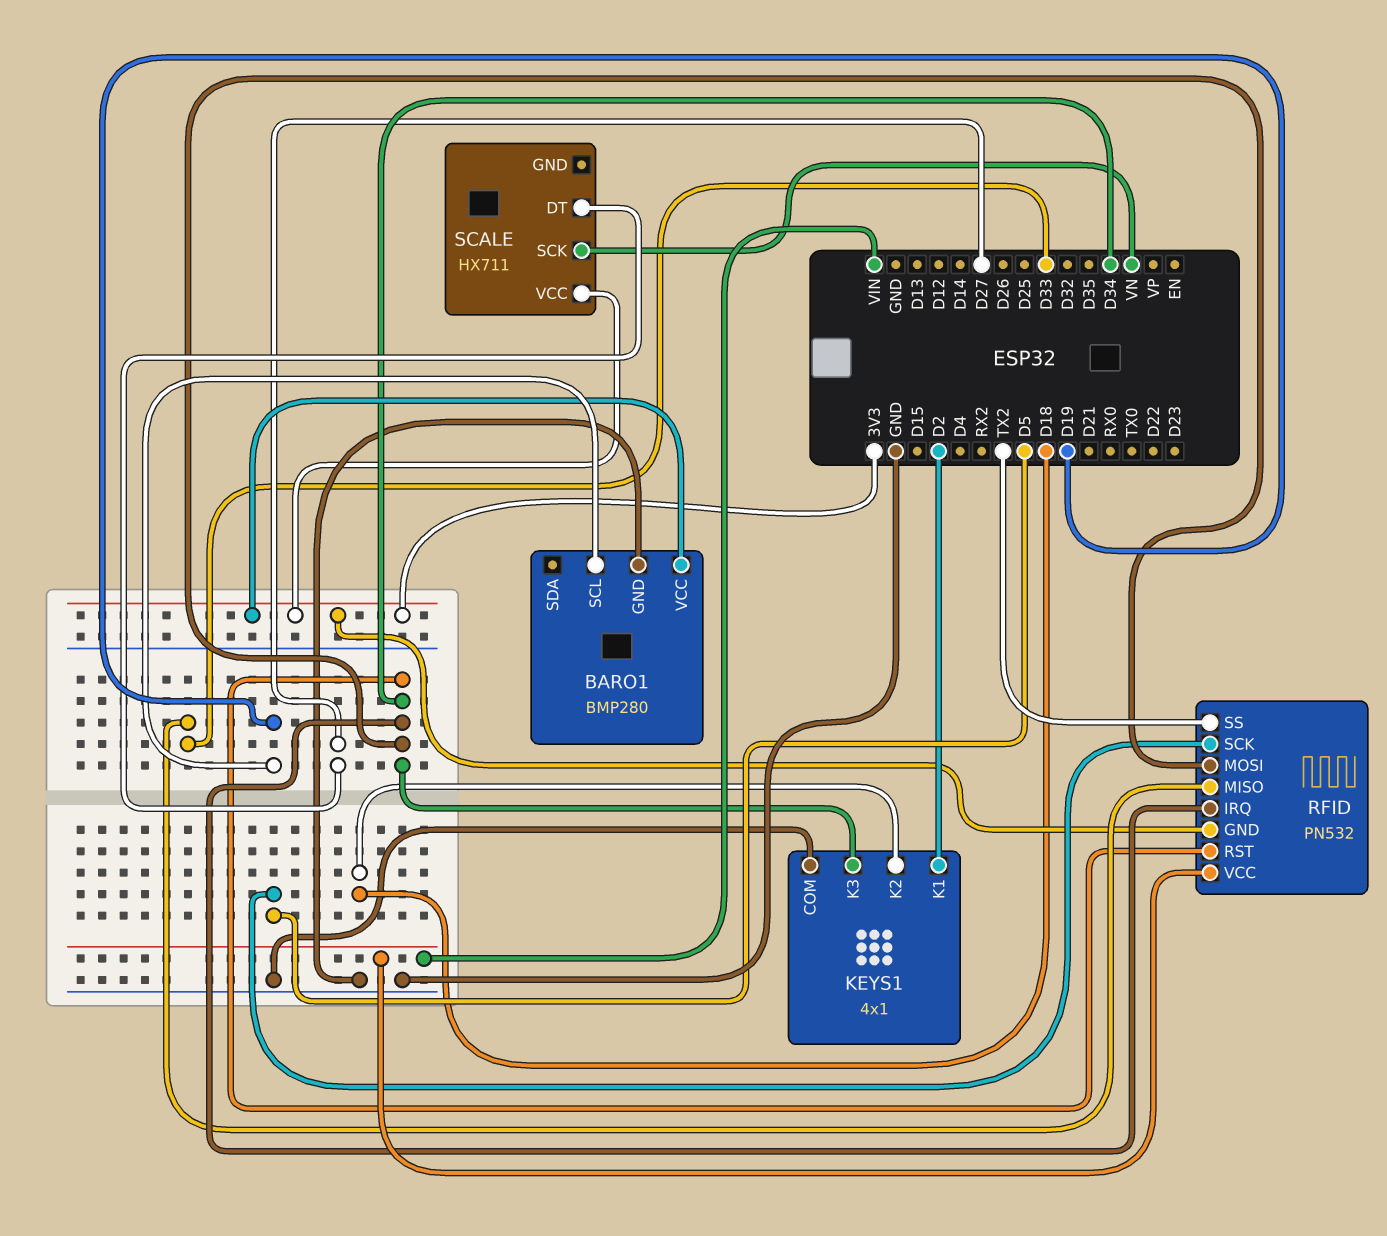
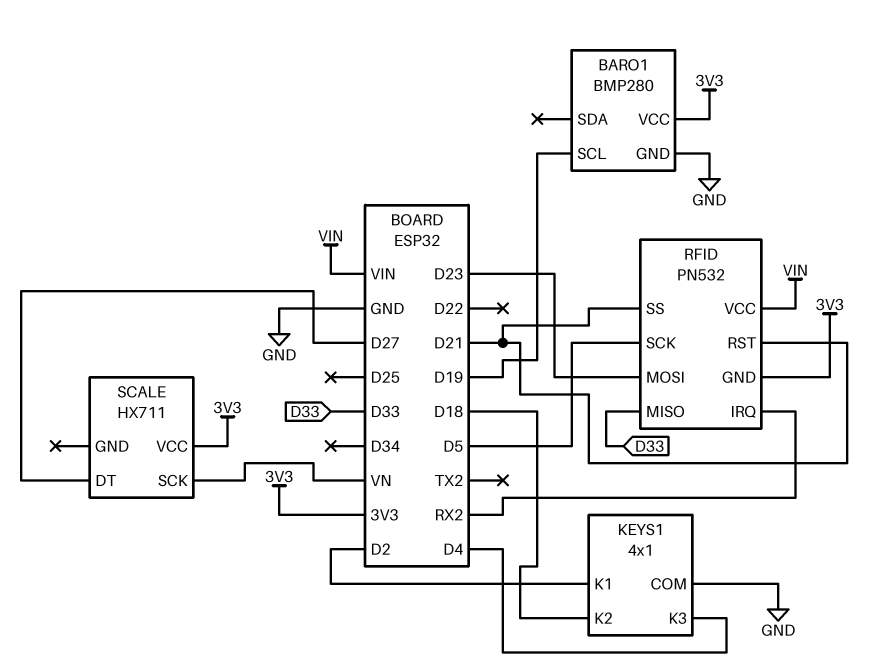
KEYS1 pin K3: D34 -> D4
RFID pin IRQ: D34 -> RX2
RFID pin MOSI: D34 -> D23
RFID pin RST: D34 -> D21
RFID pin SS: TX2 -> D21

